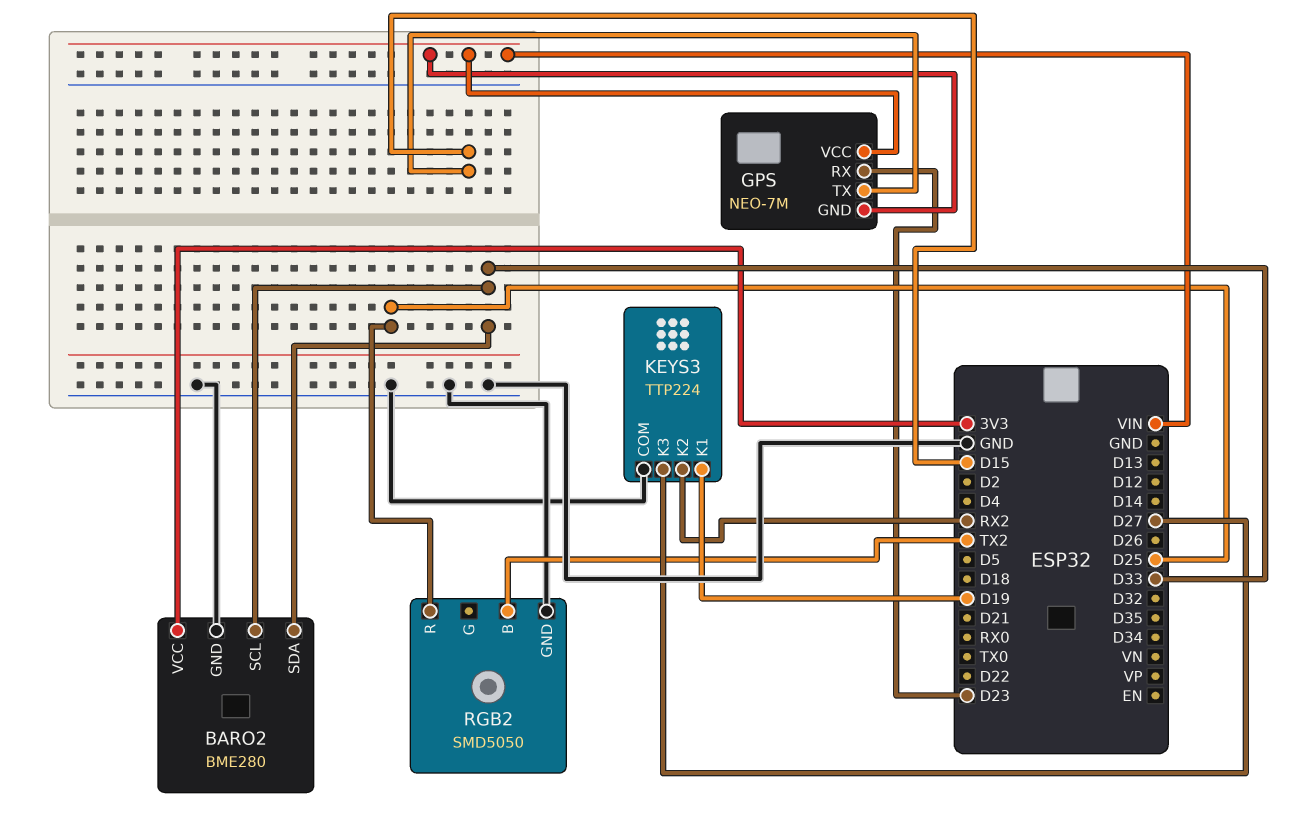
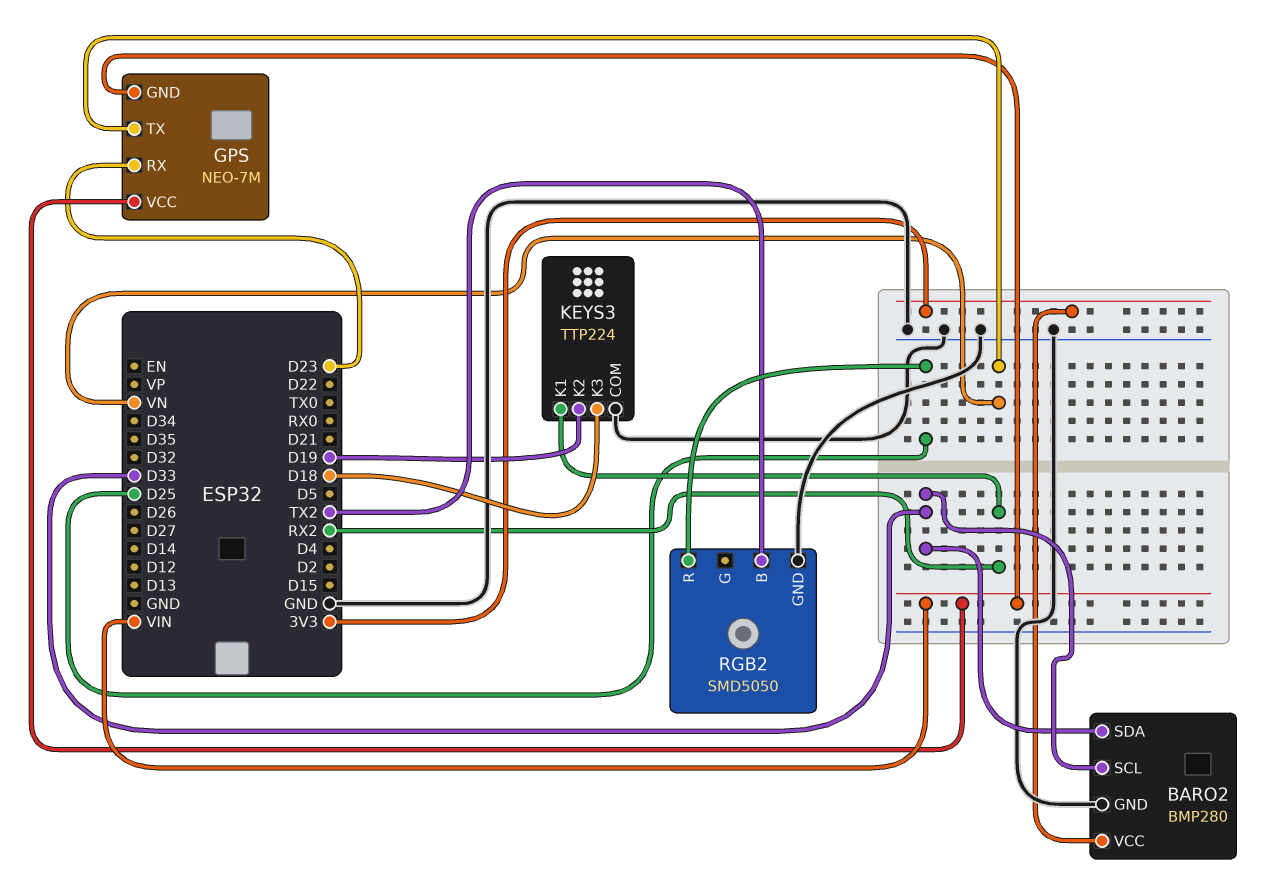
BARO2: BME280 -> BMP280
GPS pin TX: D15 -> VN
KEYS3 pin K1: D19 -> RX2
KEYS3 pin K2: RX2 -> D19
KEYS3 pin K3: D27 -> D18

